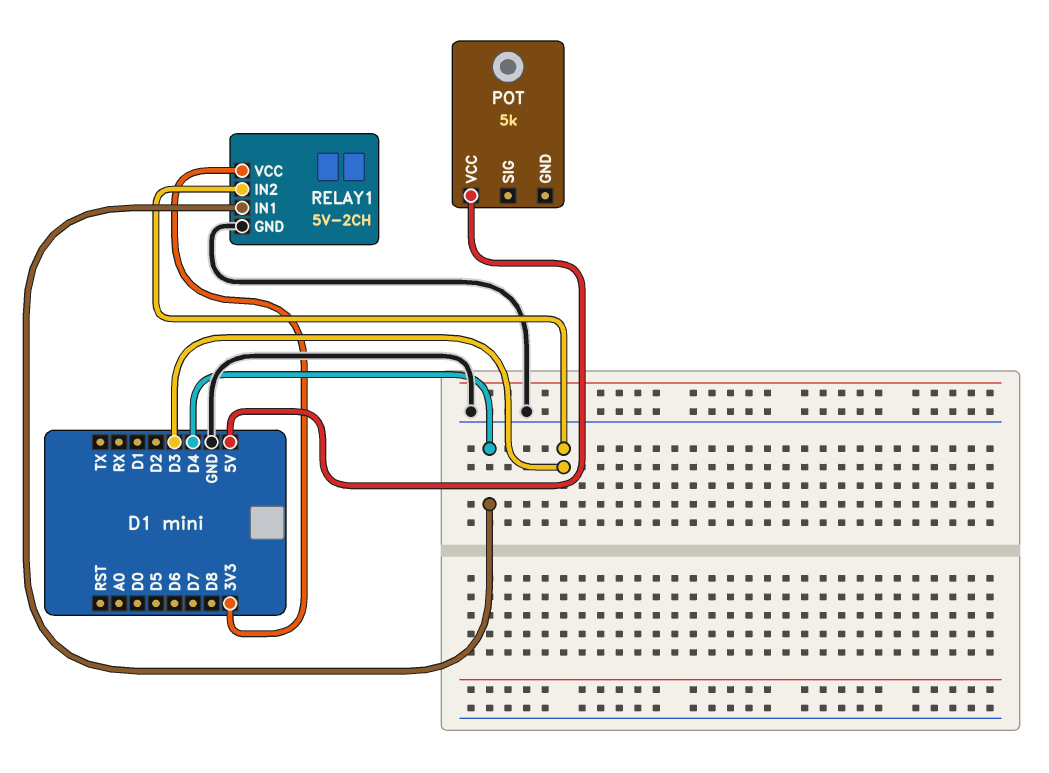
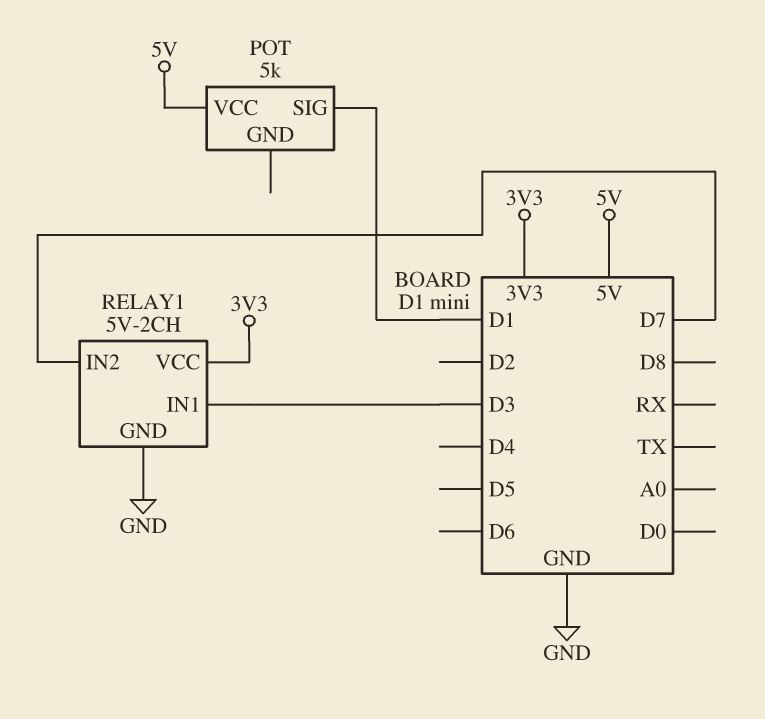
POT pin SIG: none -> D1
RELAY1 pin IN1: D4 -> D3
RELAY1 pin IN2: D3 -> D7

